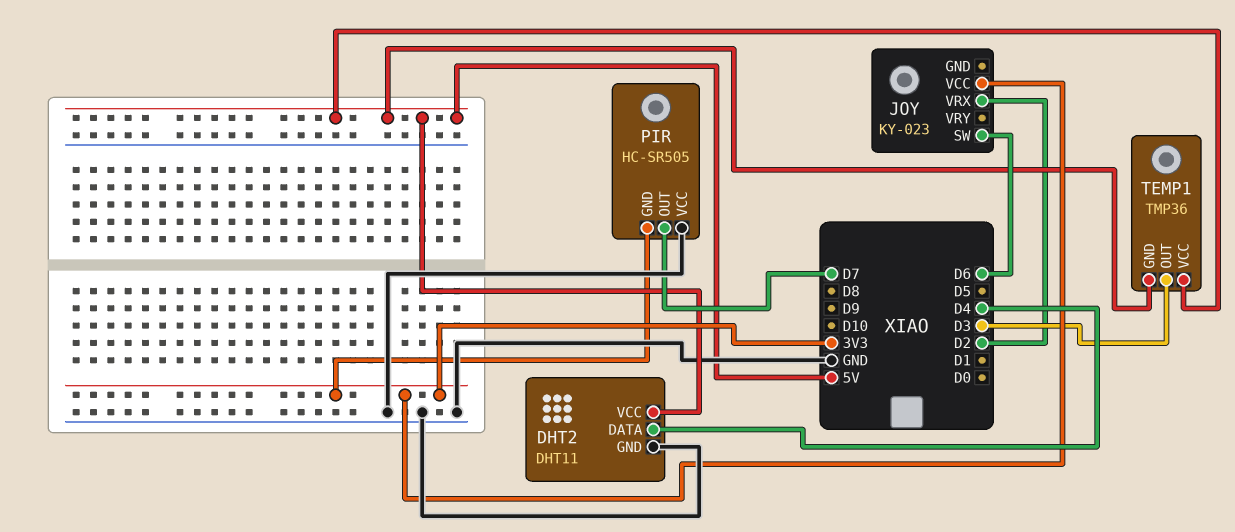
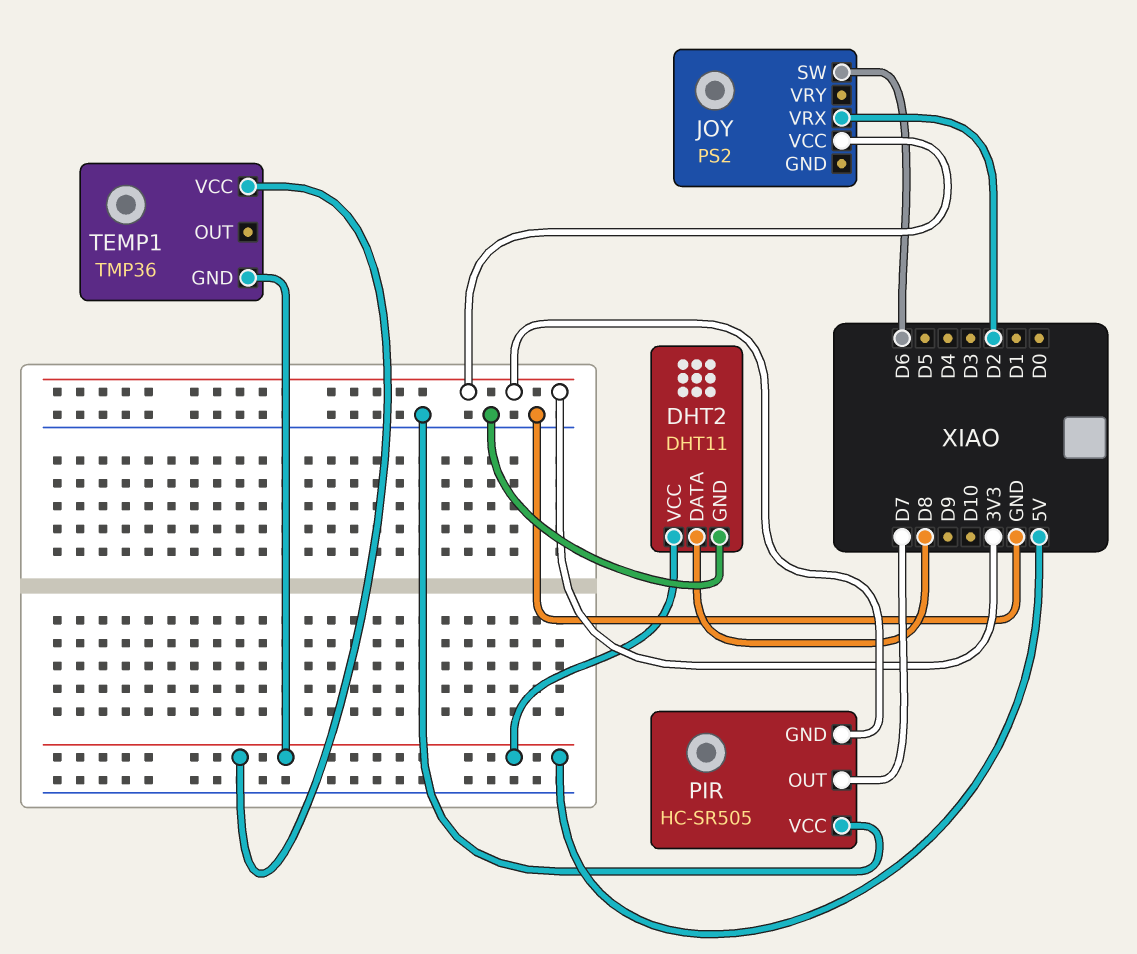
DHT2 pin DATA: D4 -> D8
JOY: KY-023 -> PS2
TEMP1 pin OUT: D3 -> none

